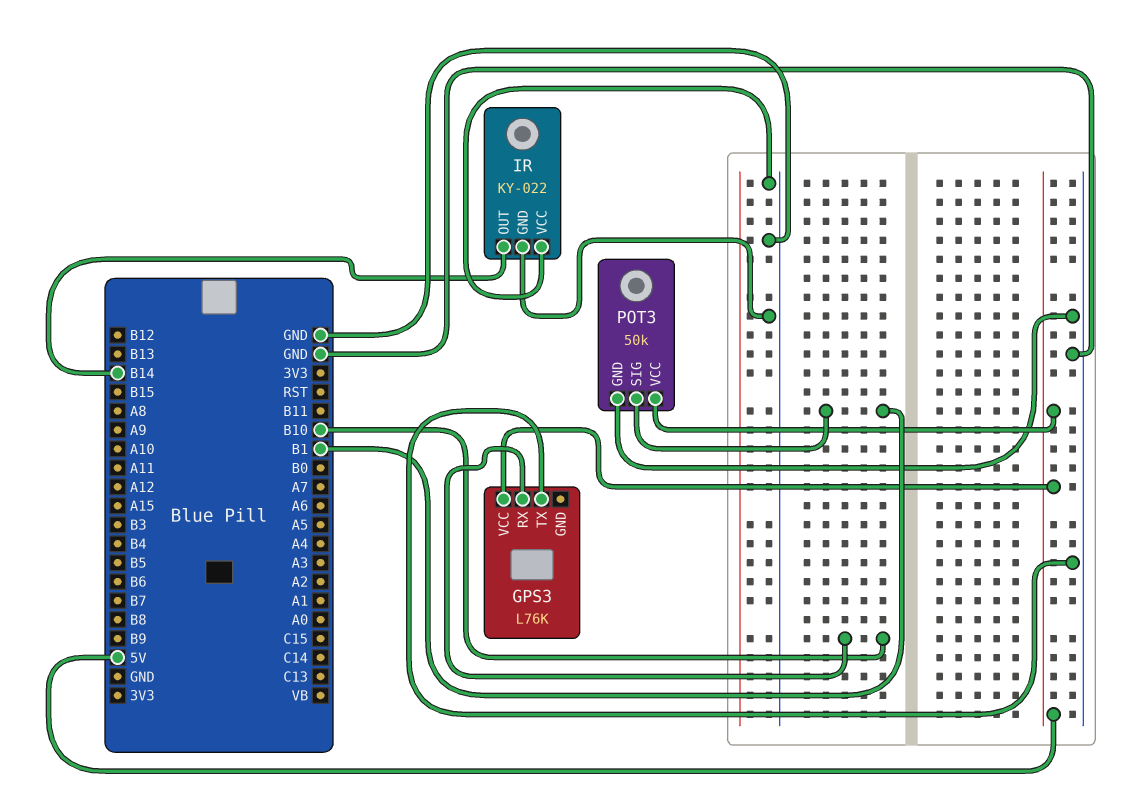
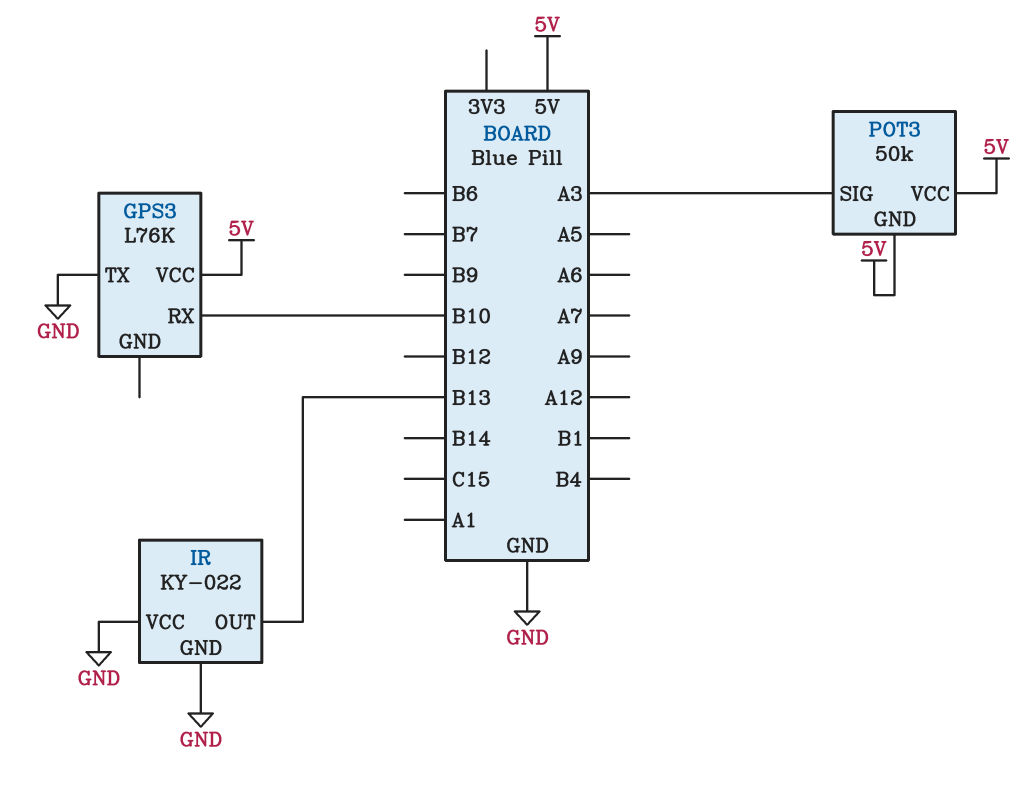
IR pin OUT: B14 -> B13
POT3 pin GND: GND -> 5V
POT3 pin SIG: B1 -> A3

